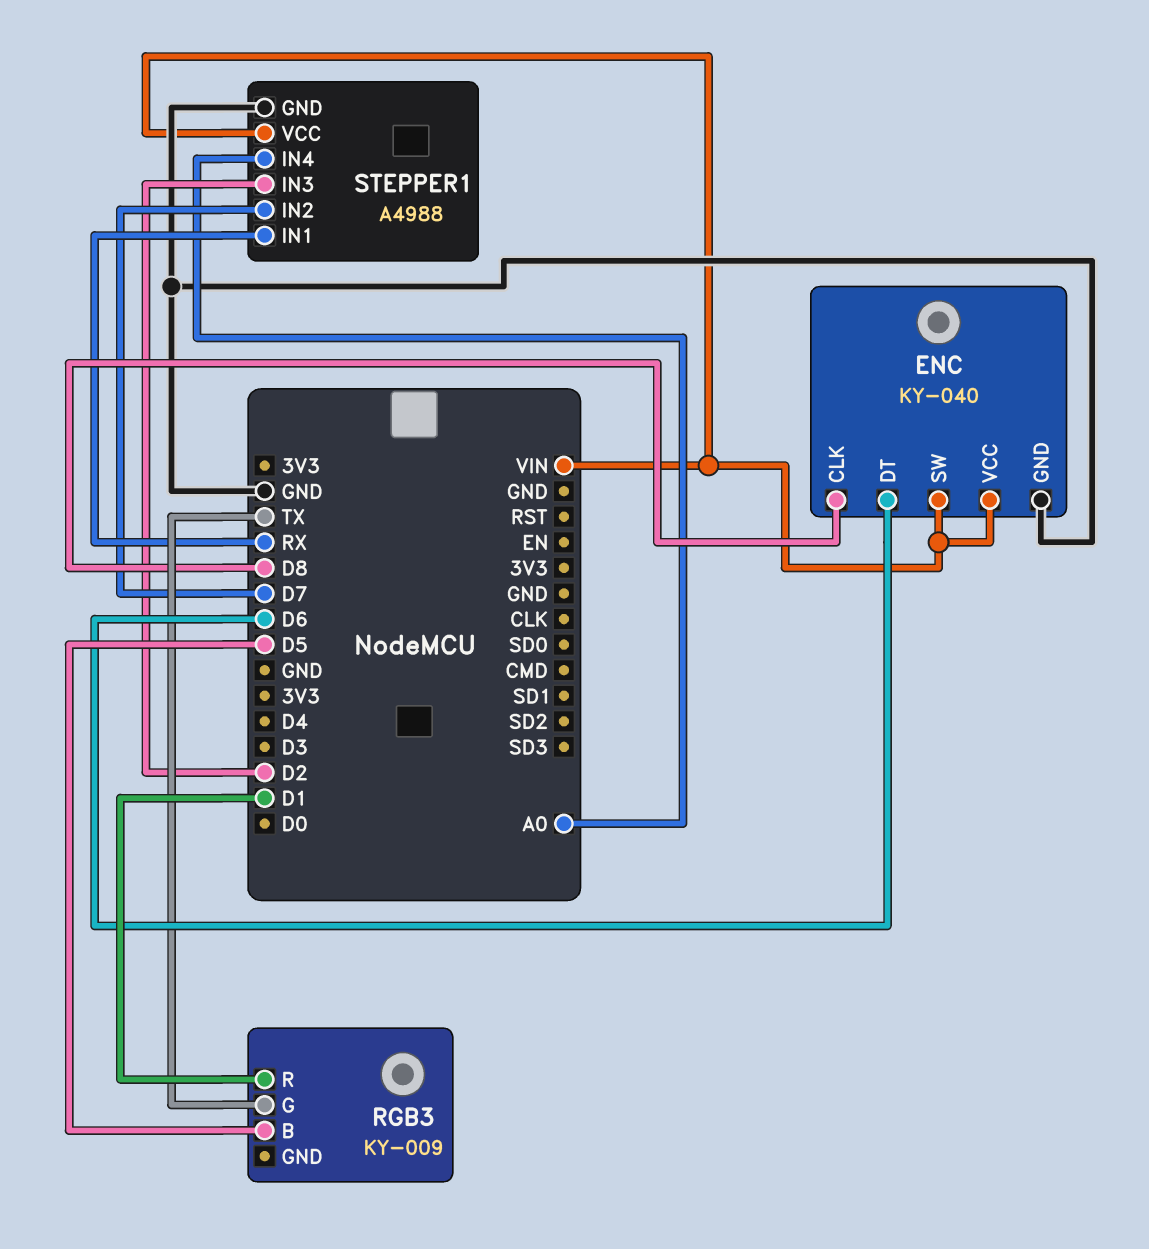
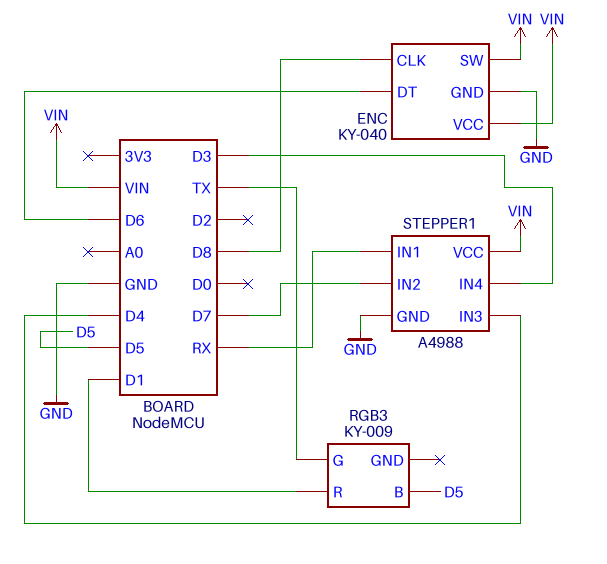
STEPPER1 pin IN3: D2 -> D4
STEPPER1 pin IN4: A0 -> D3

